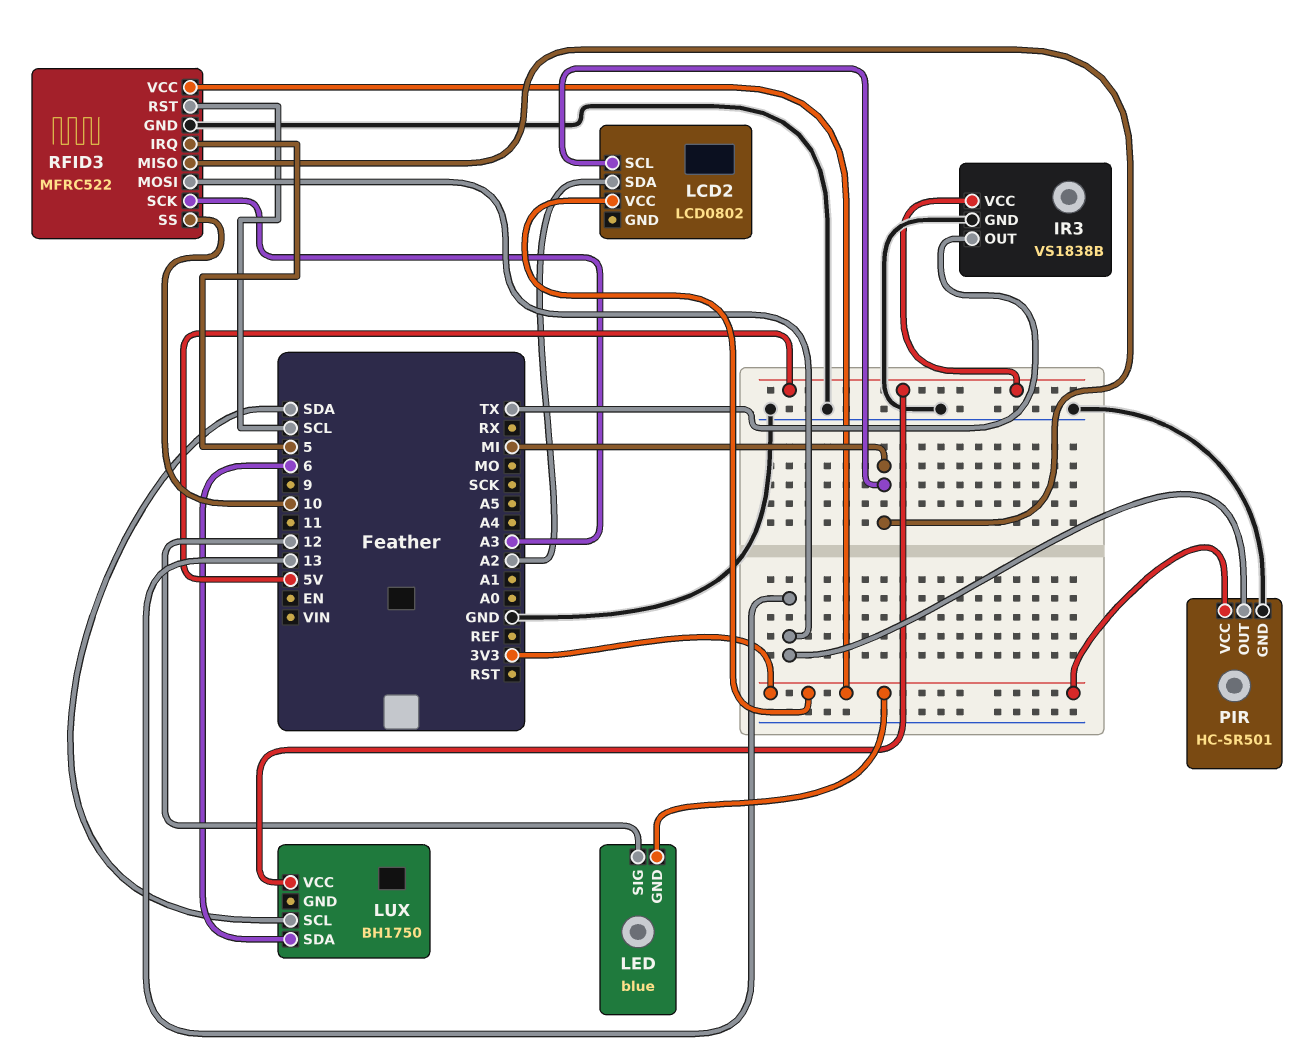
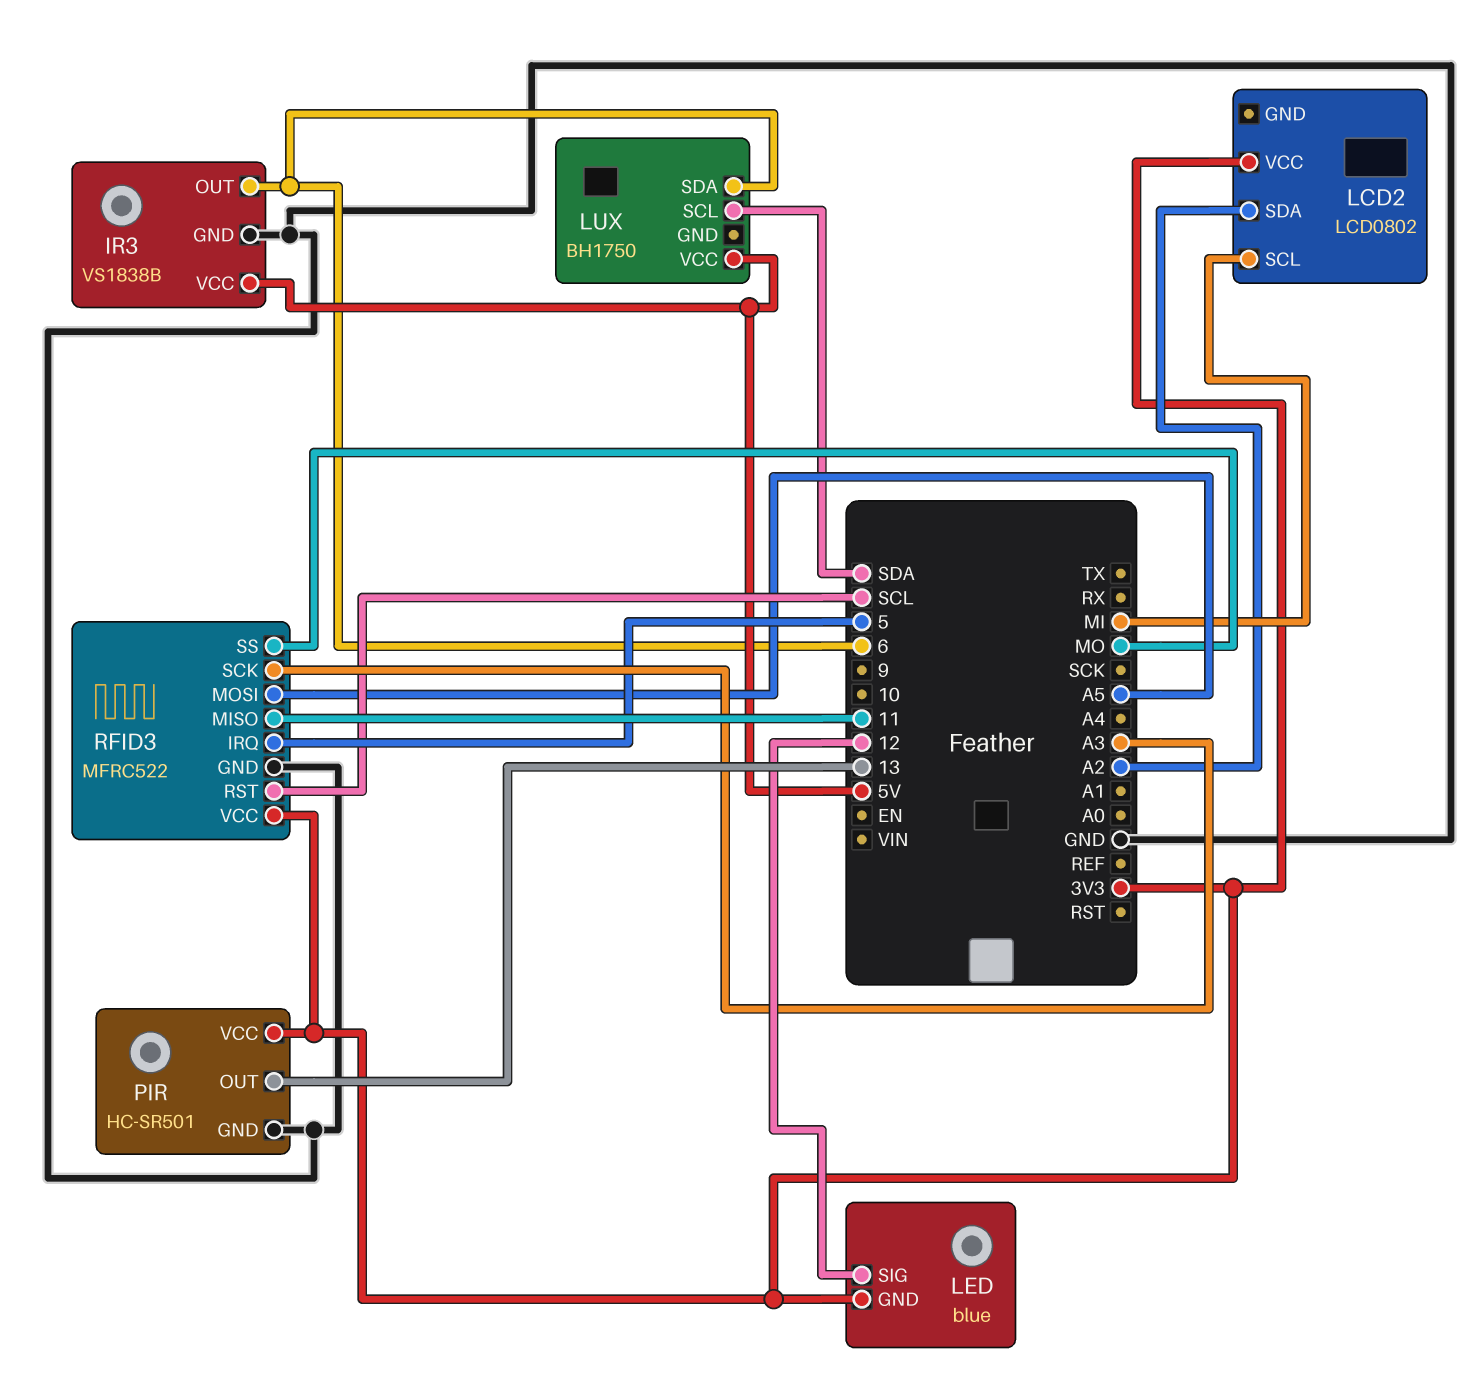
IR3 pin OUT: TX -> 6
RFID3 pin MISO: MI -> 11
RFID3 pin MOSI: 13 -> A5
RFID3 pin SS: 10 -> MO

